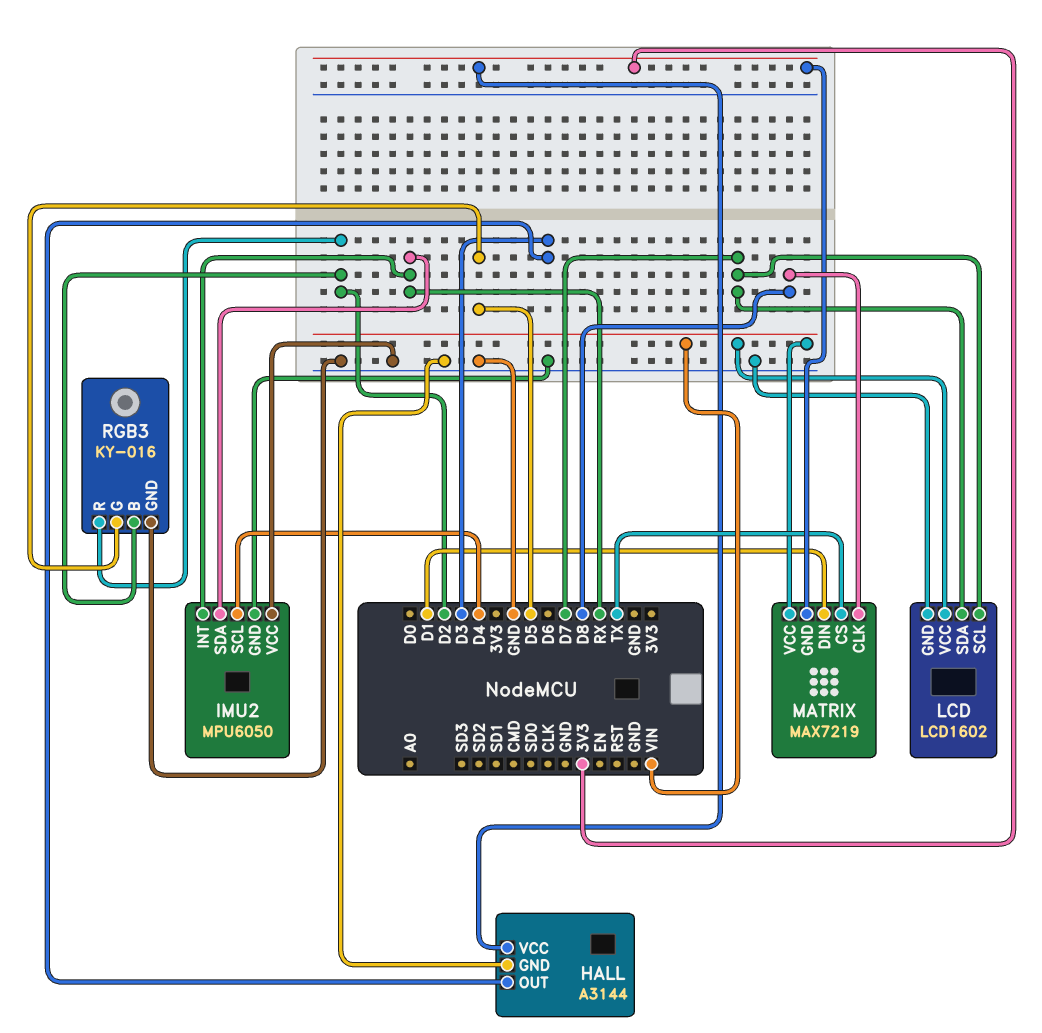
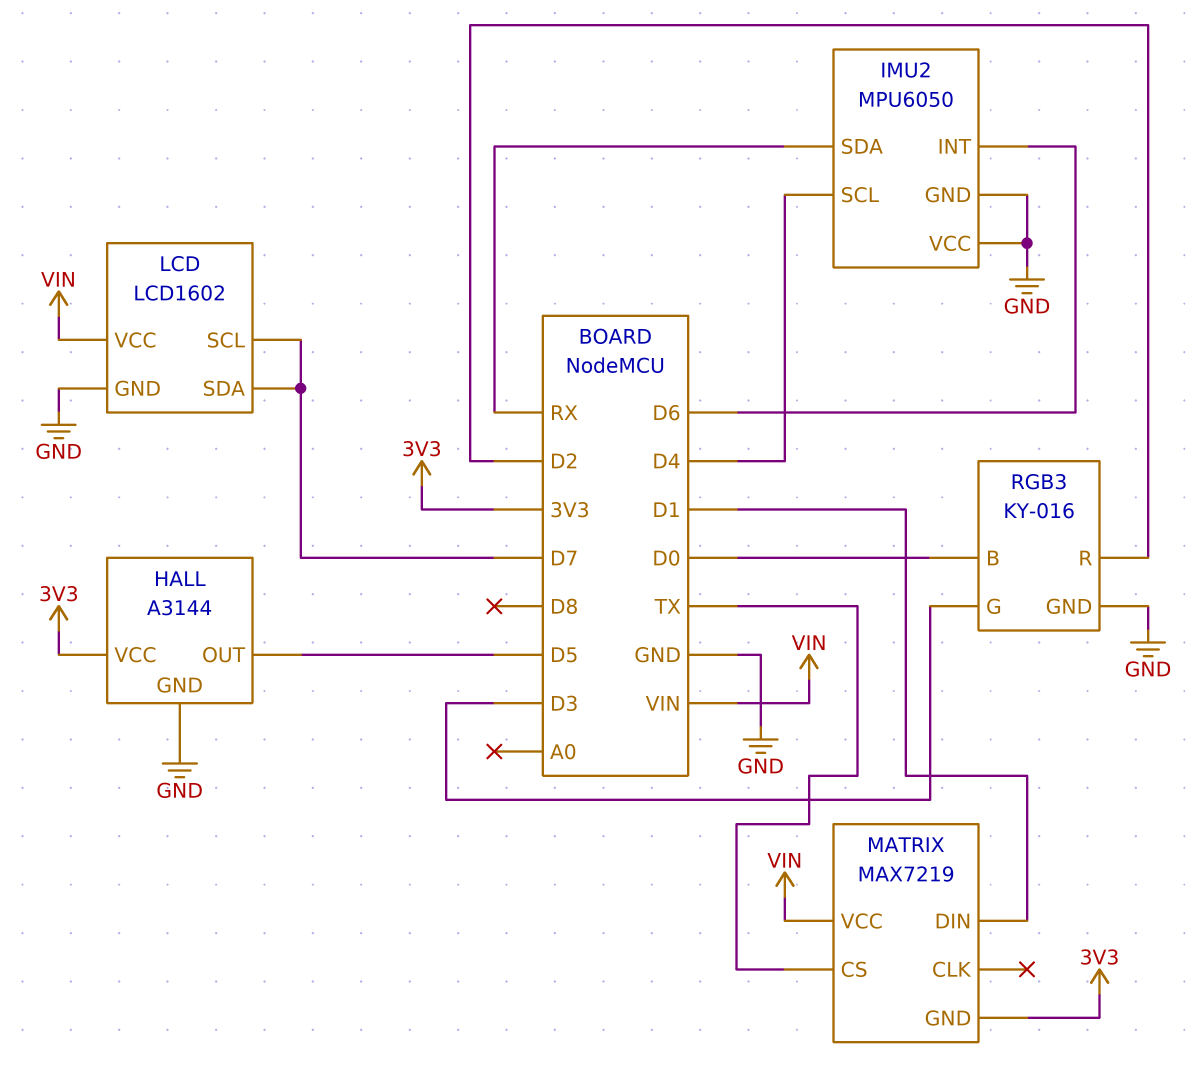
HALL pin OUT: D3 -> D5
IMU2 pin INT: RX -> D6
MATRIX pin CLK: D8 -> none
RGB3 pin B: D2 -> D0
RGB3 pin G: D5 -> D3

